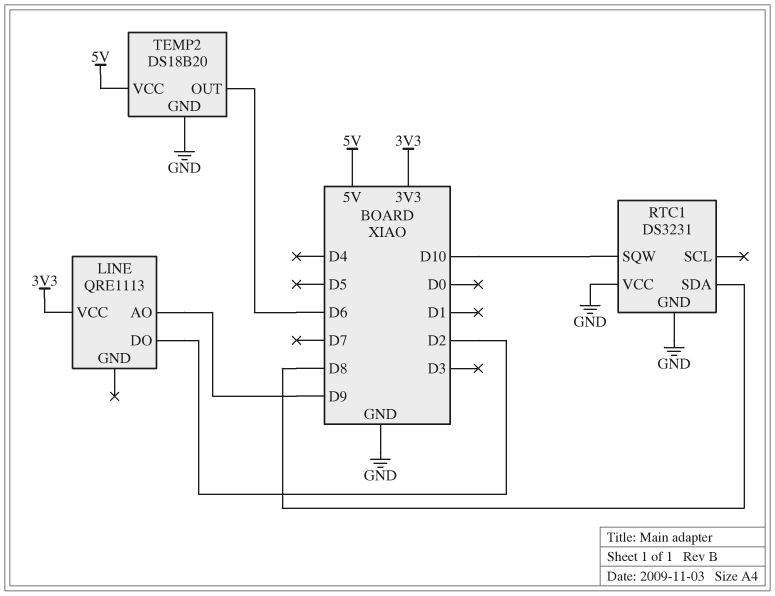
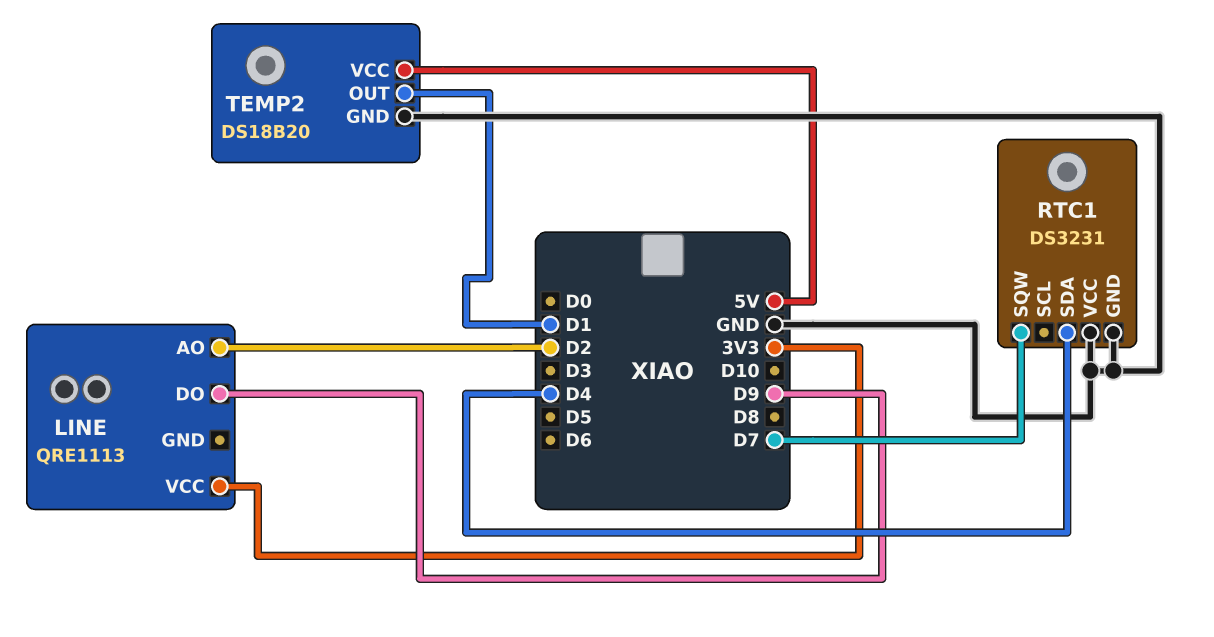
LINE pin AO: D9 -> D2
LINE pin DO: D2 -> D9
RTC1 pin SDA: D8 -> D4
RTC1 pin SQW: D10 -> D7
TEMP2 pin OUT: D6 -> D1

